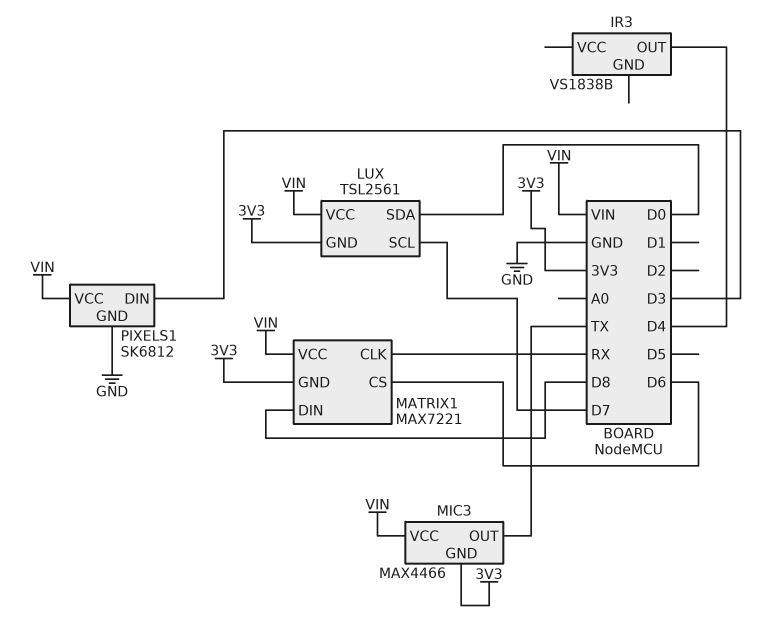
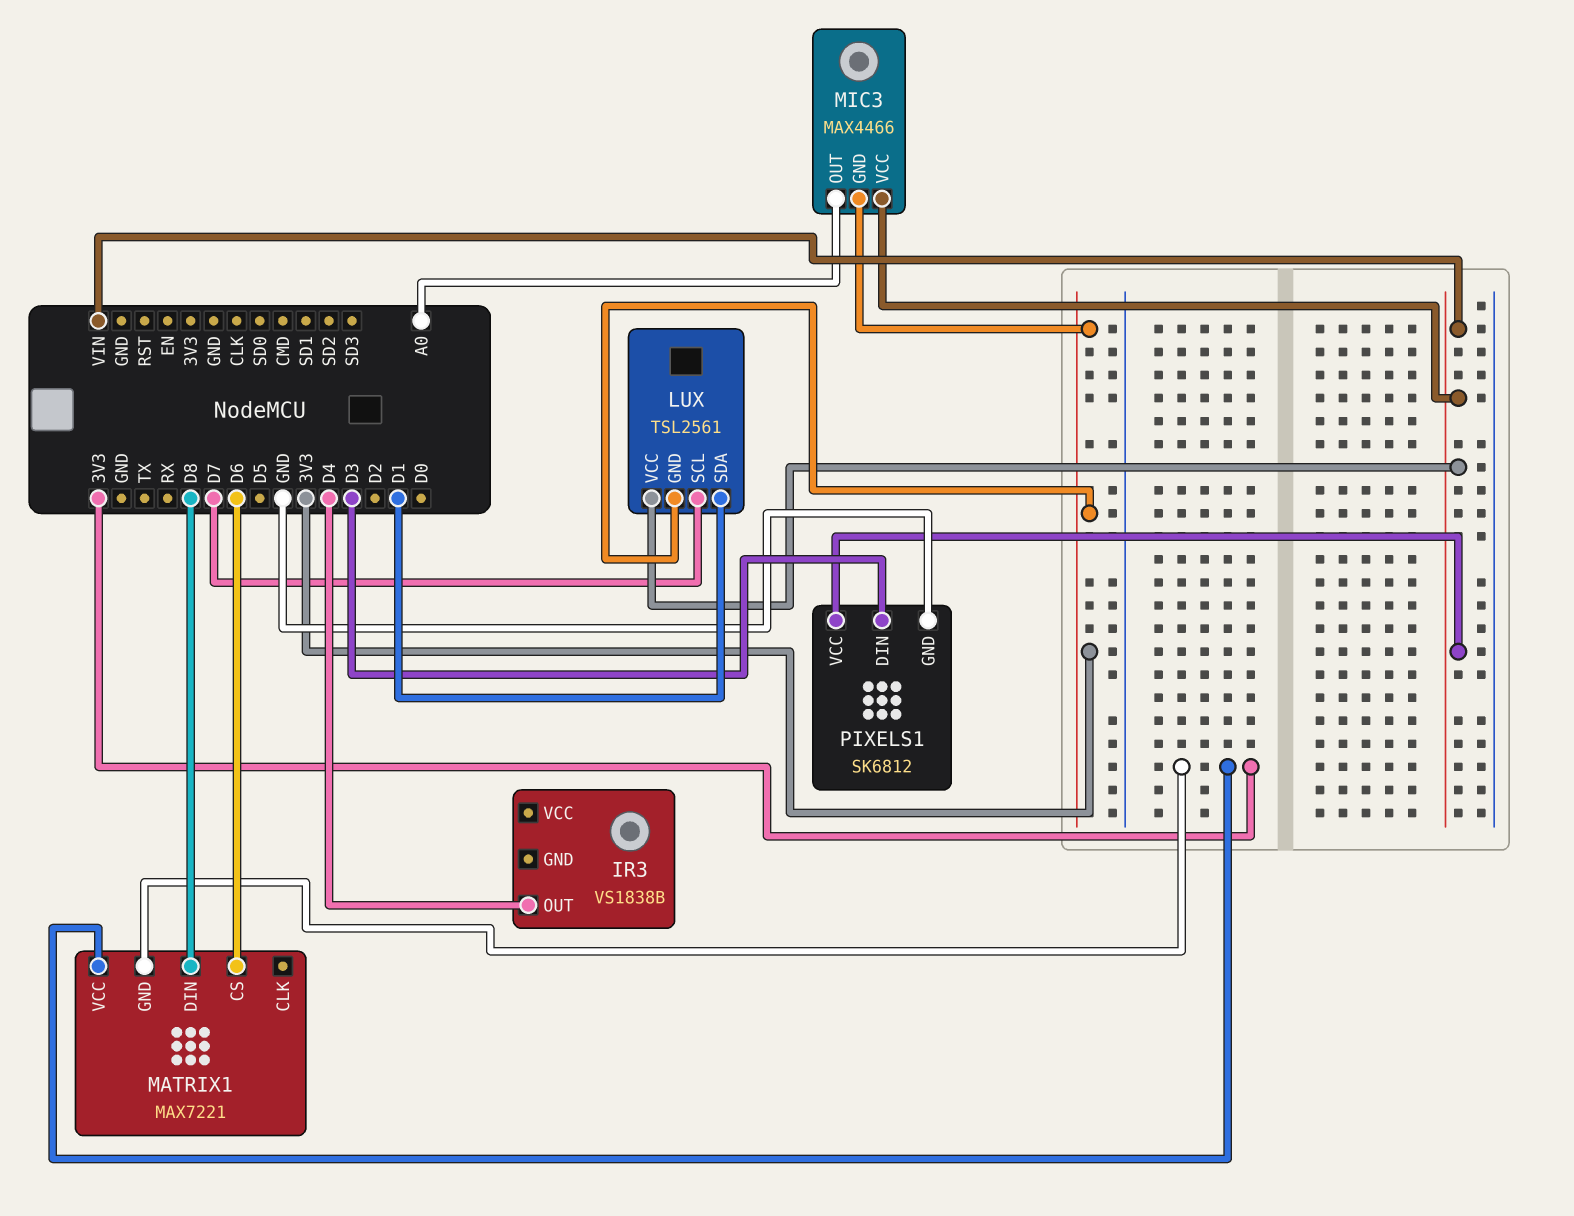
LUX pin SDA: D0 -> D1
MATRIX1 pin CLK: RX -> none
MATRIX1 pin VCC: VIN -> 3V3
MIC3 pin OUT: TX -> A0

